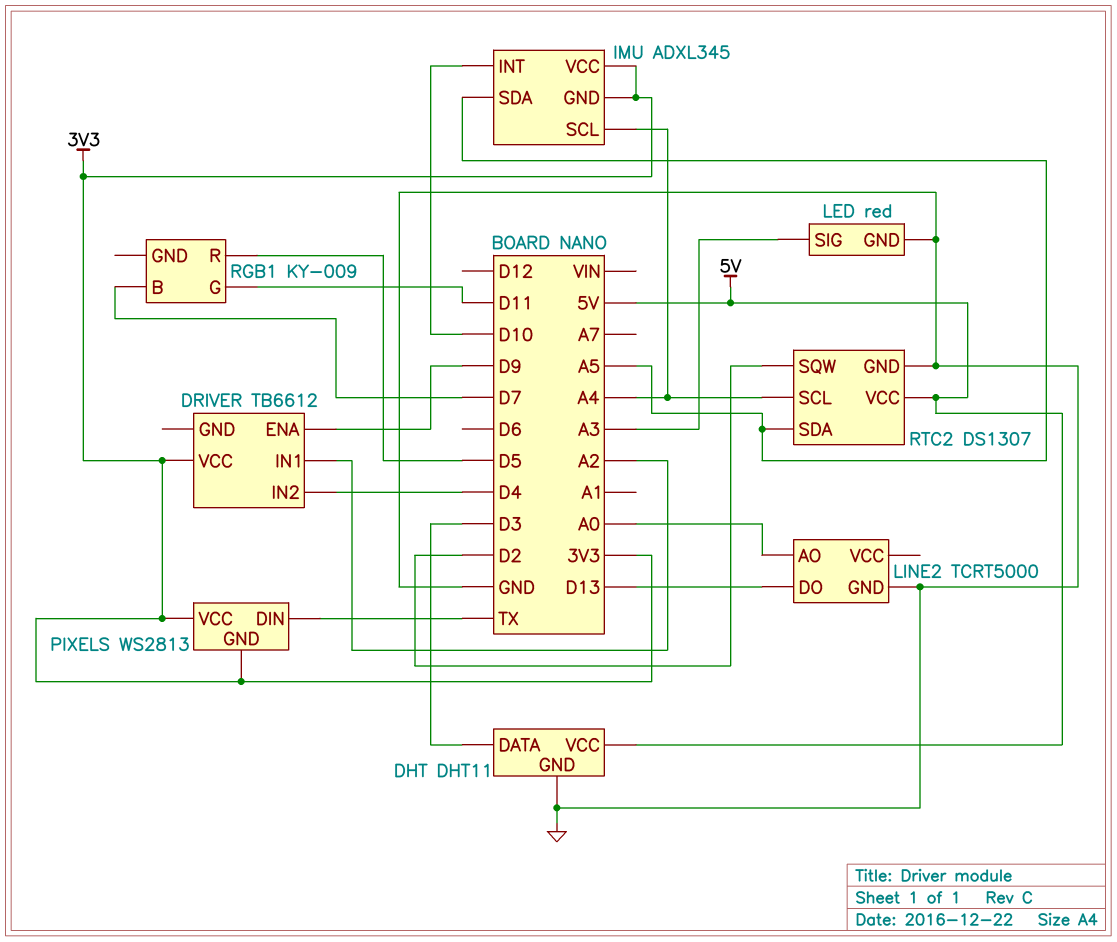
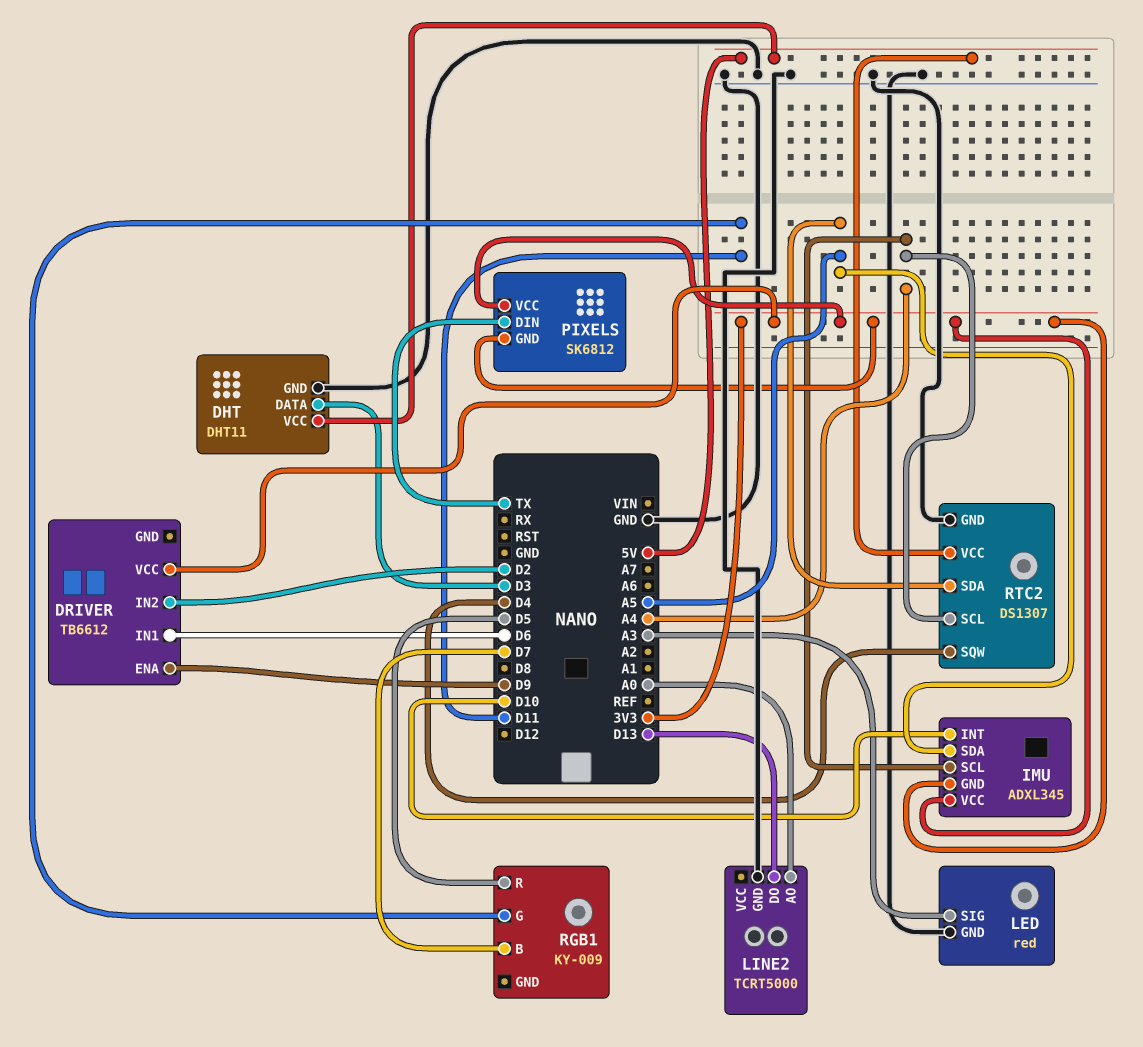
DRIVER pin IN1: A2 -> D6
DRIVER pin IN2: D4 -> D2
PIXELS: WS2813 -> SK6812
RTC2 pin SQW: D2 -> D4

